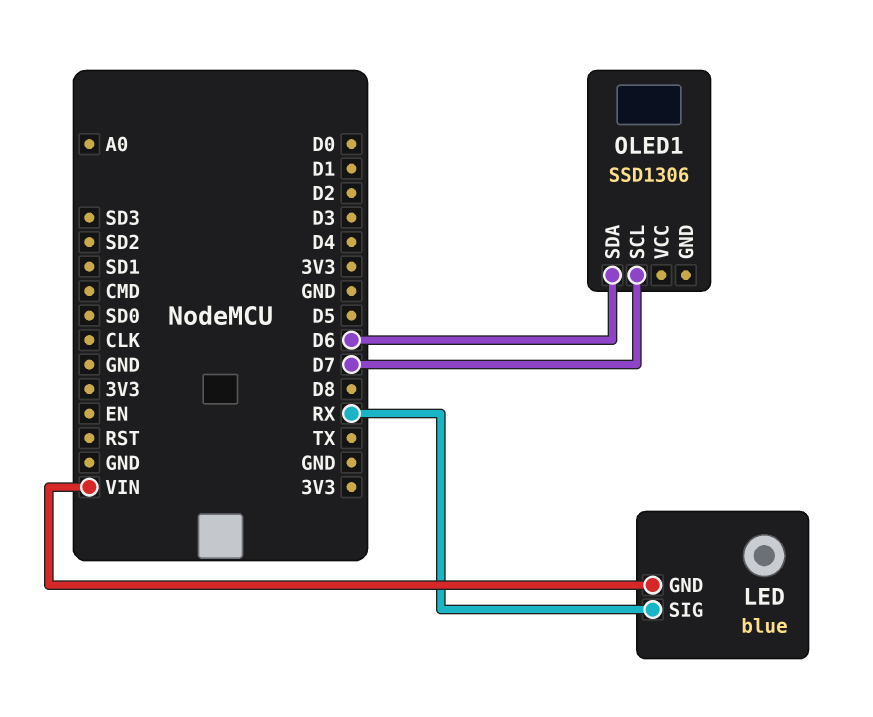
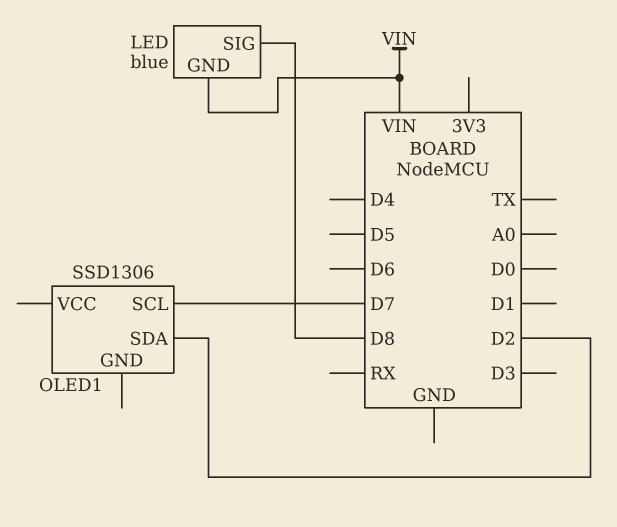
LED pin SIG: RX -> D8
OLED1 pin SDA: D6 -> D2

